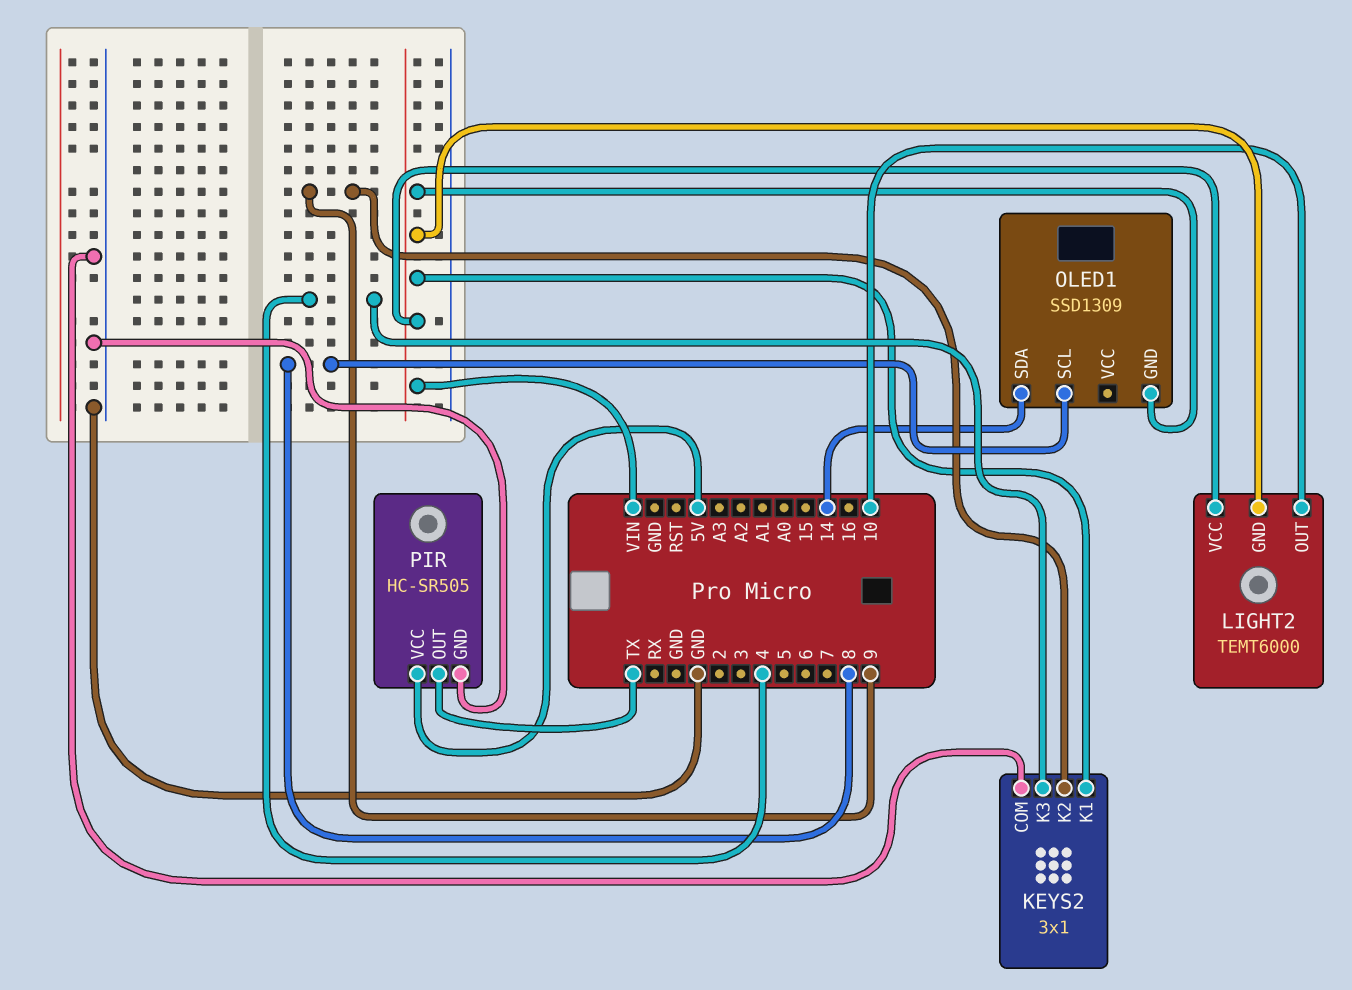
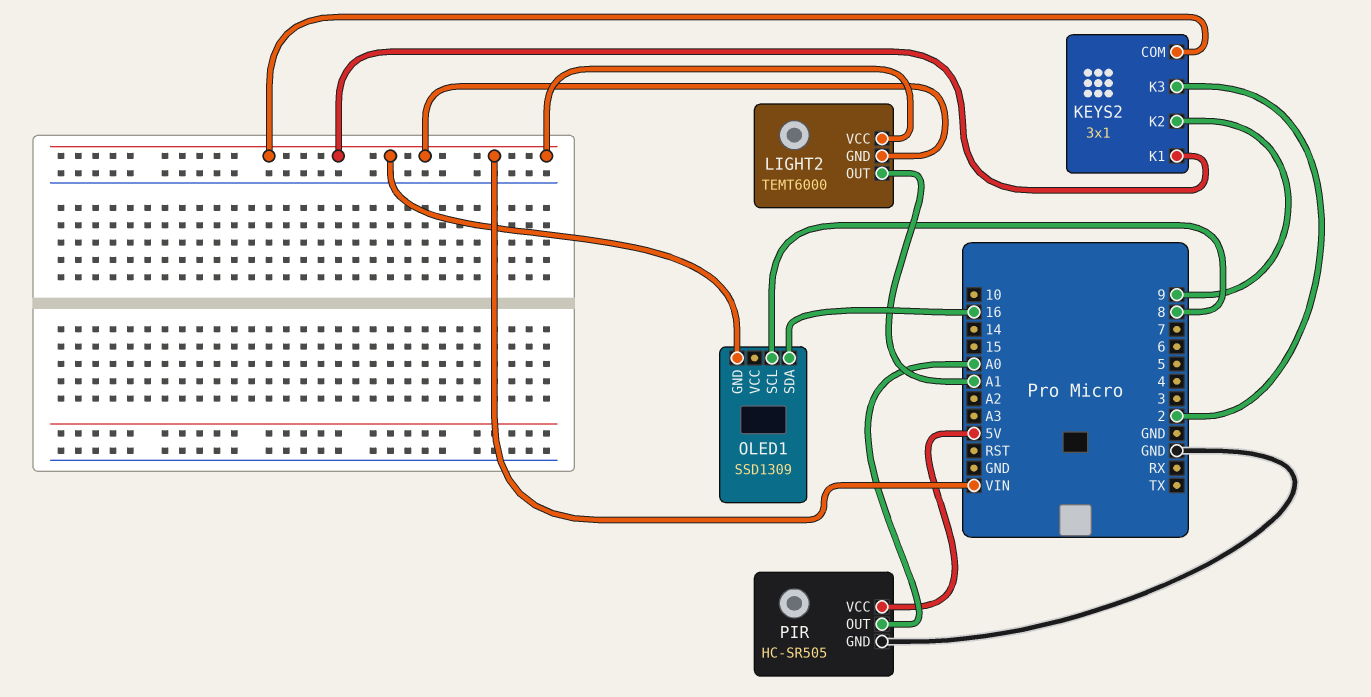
KEYS2 pin COM: GND -> VIN
KEYS2 pin K3: 4 -> 2
LIGHT2 pin OUT: 10 -> A1
OLED1 pin SDA: 14 -> 16
PIR pin OUT: TX -> A0

